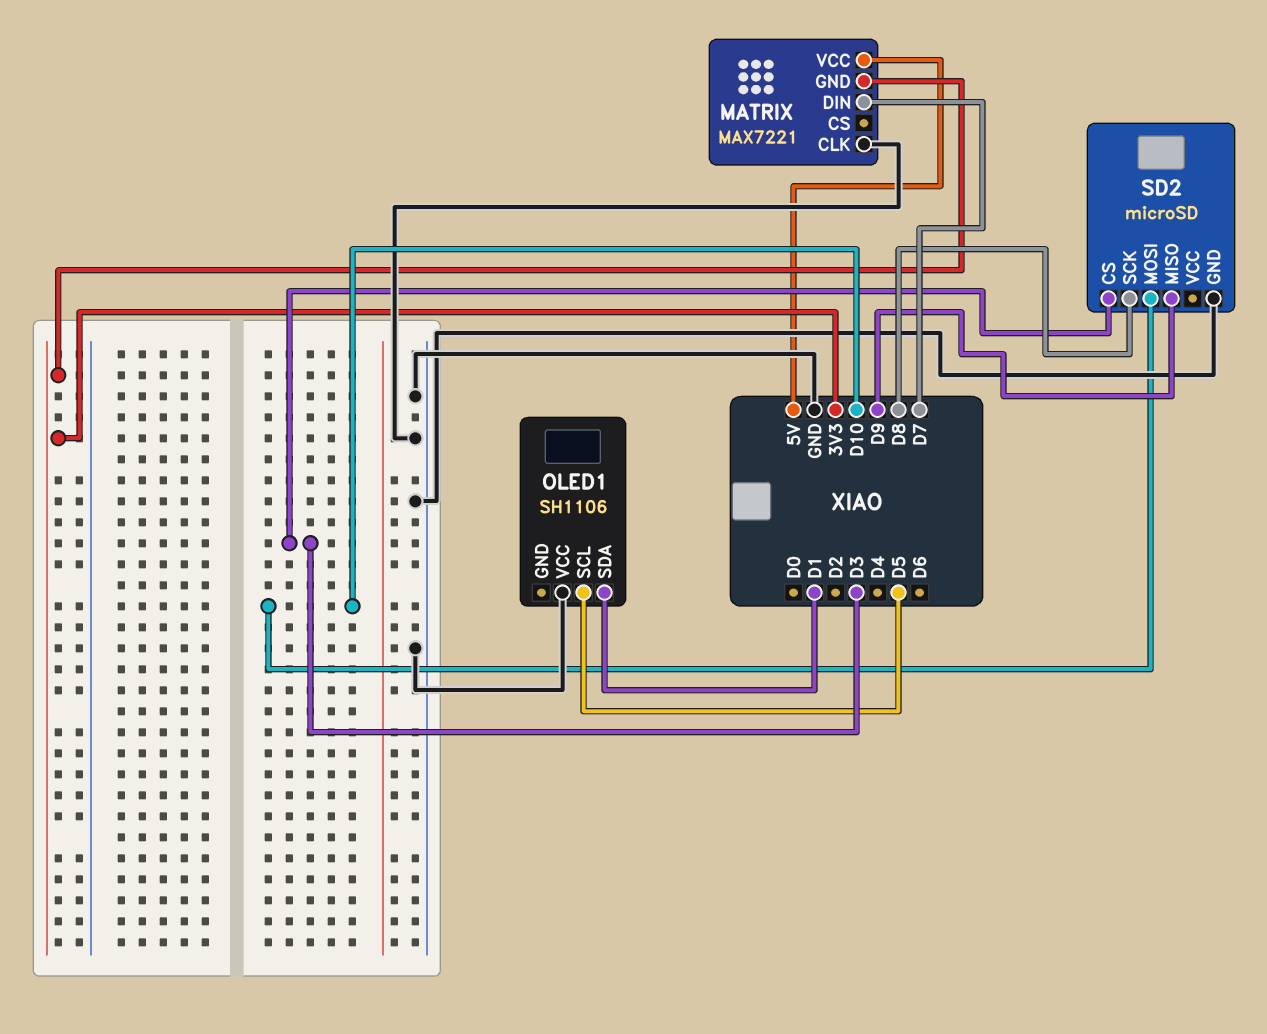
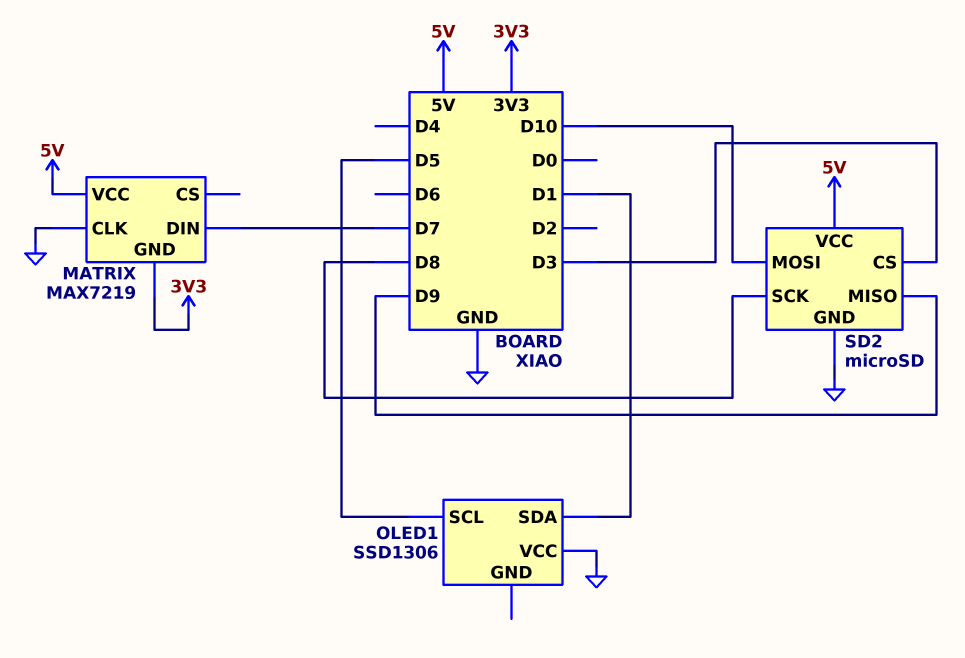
MATRIX: MAX7221 -> MAX7219
OLED1: SH1106 -> SSD1306
SD2 pin VCC: none -> 5V

